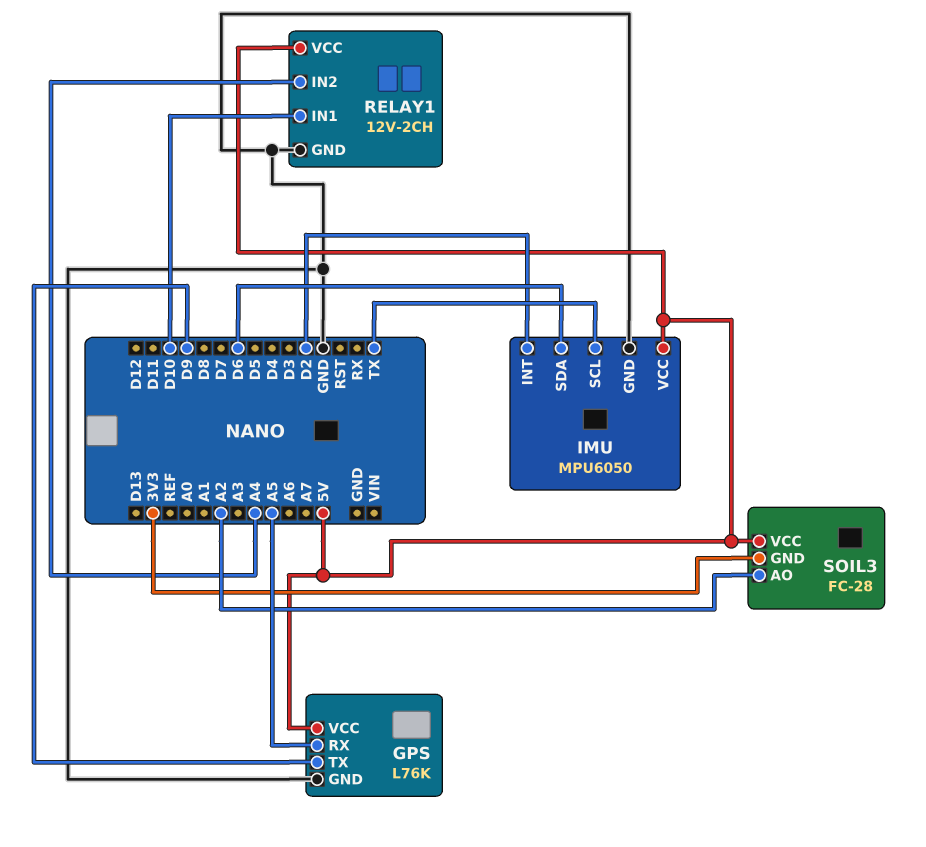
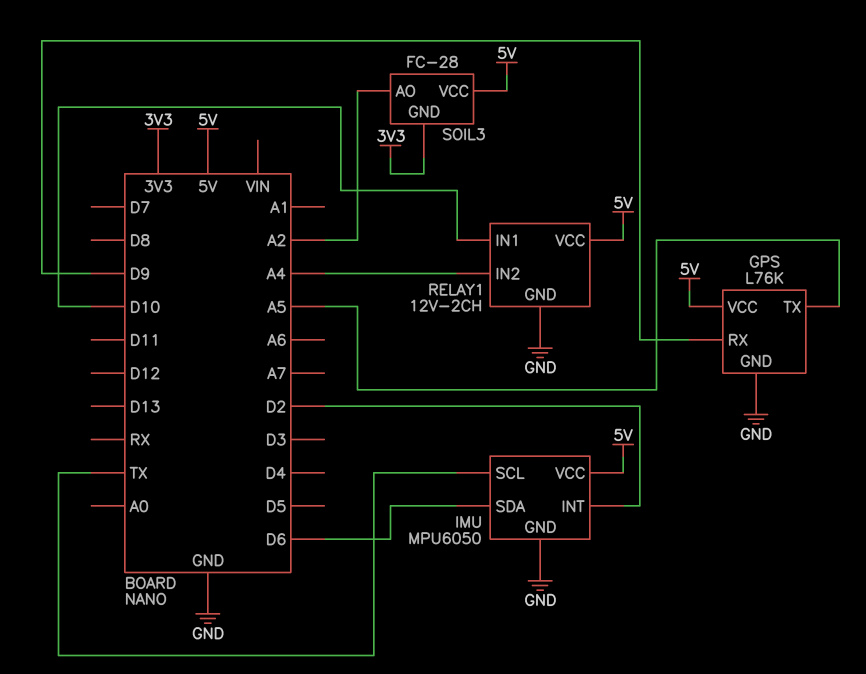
GPS pin RX: A5 -> D9
GPS pin TX: D9 -> A5

